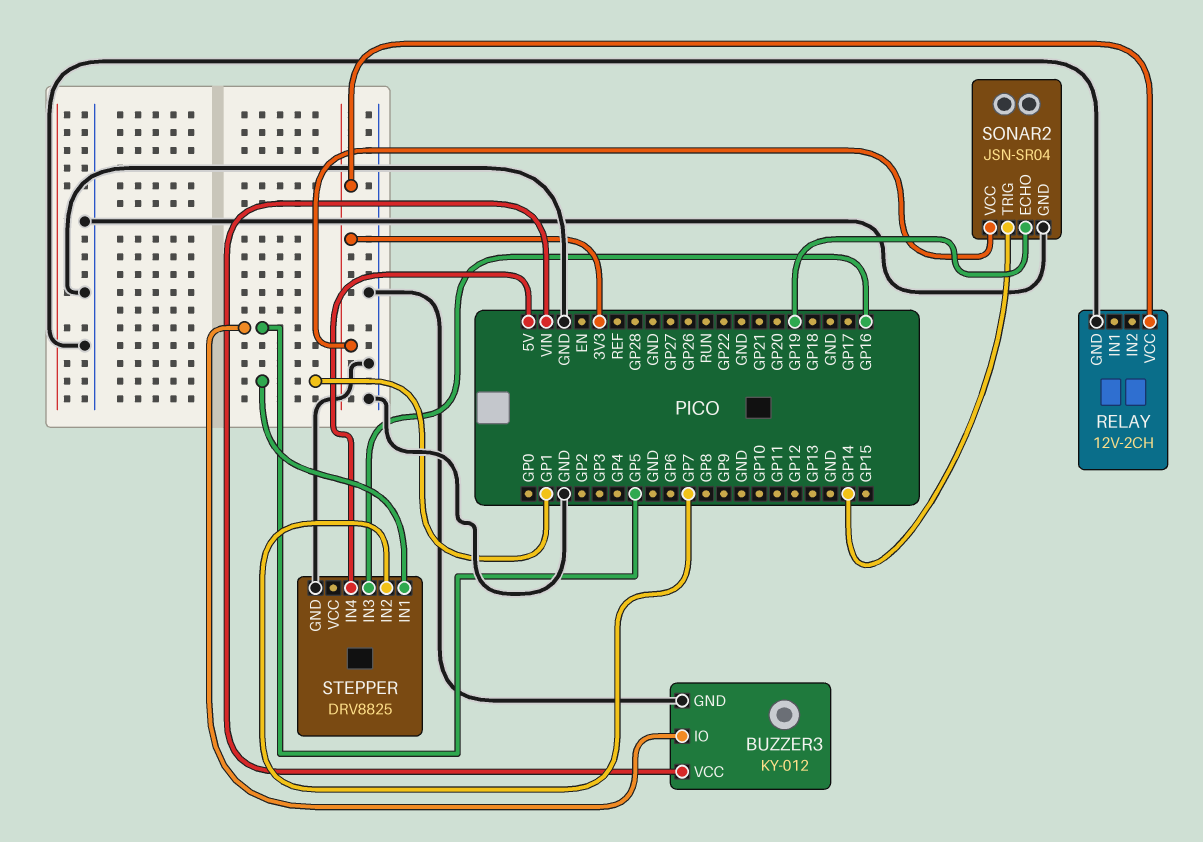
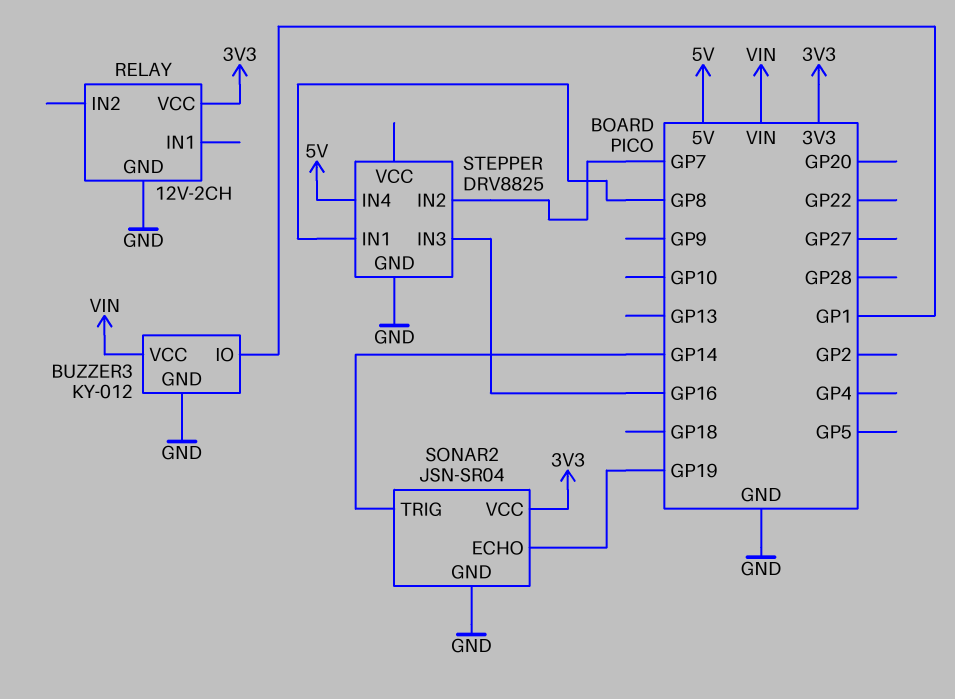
BUZZER3 pin IO: GP5 -> GP1
STEPPER pin IN1: GP1 -> GP8

